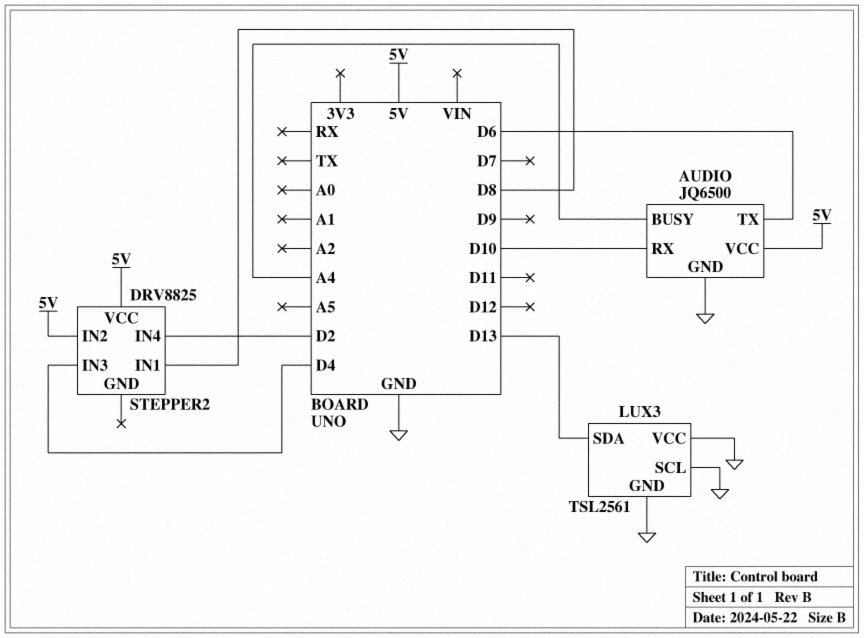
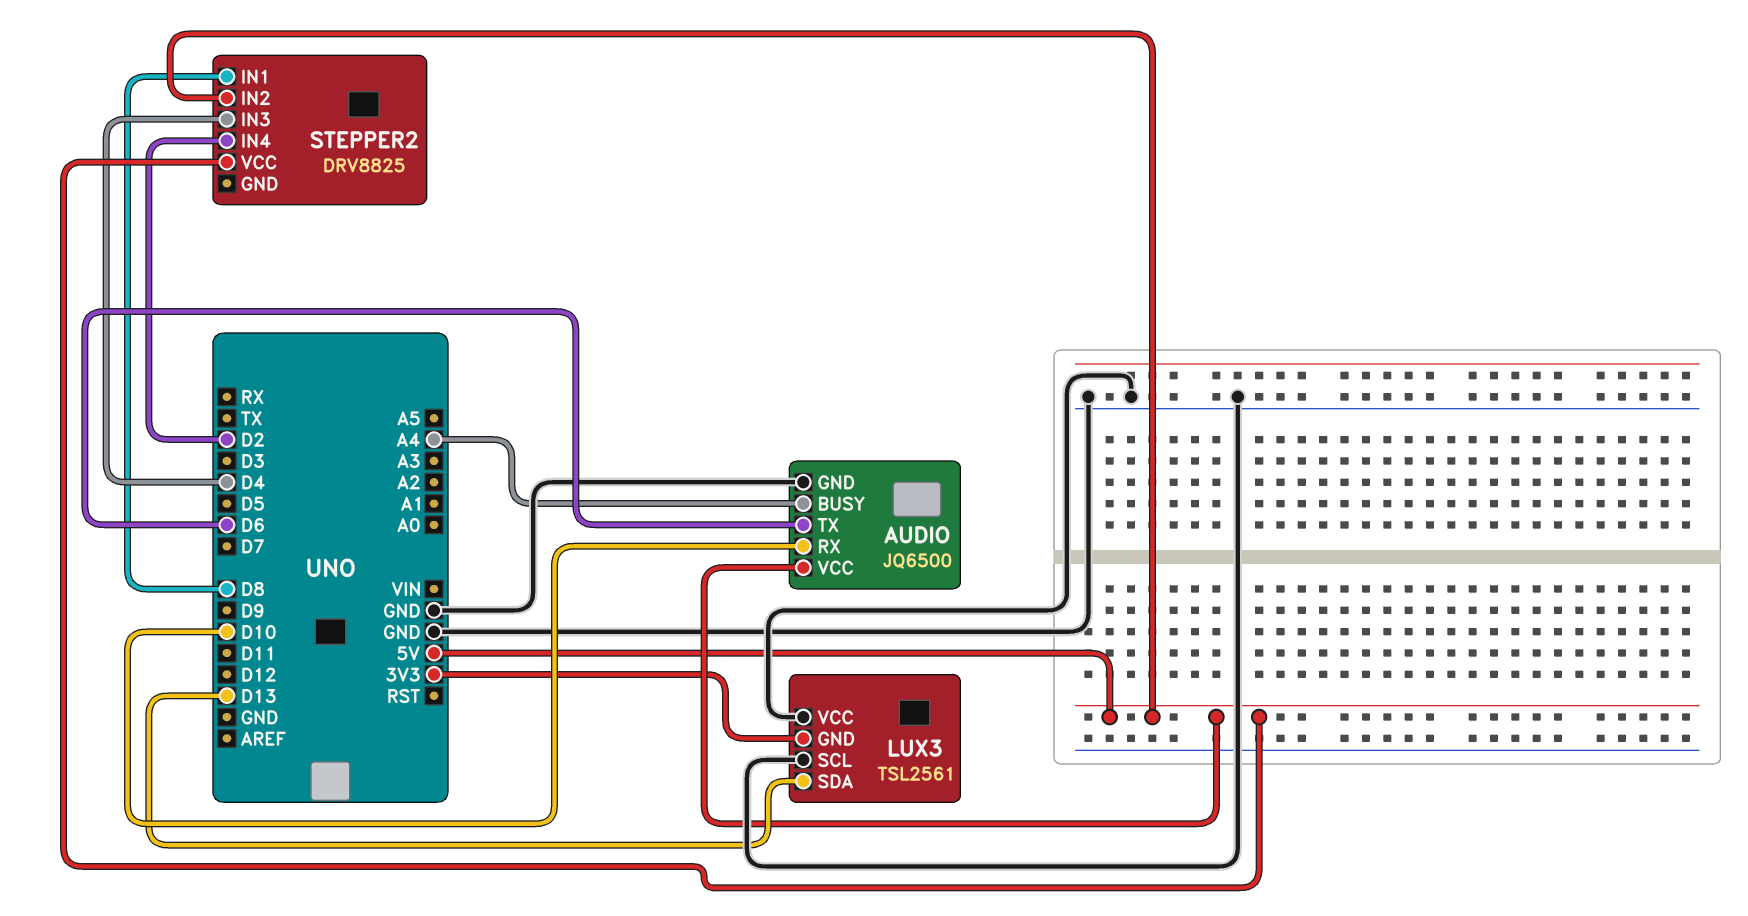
LUX3 pin GND: GND -> 3V3

